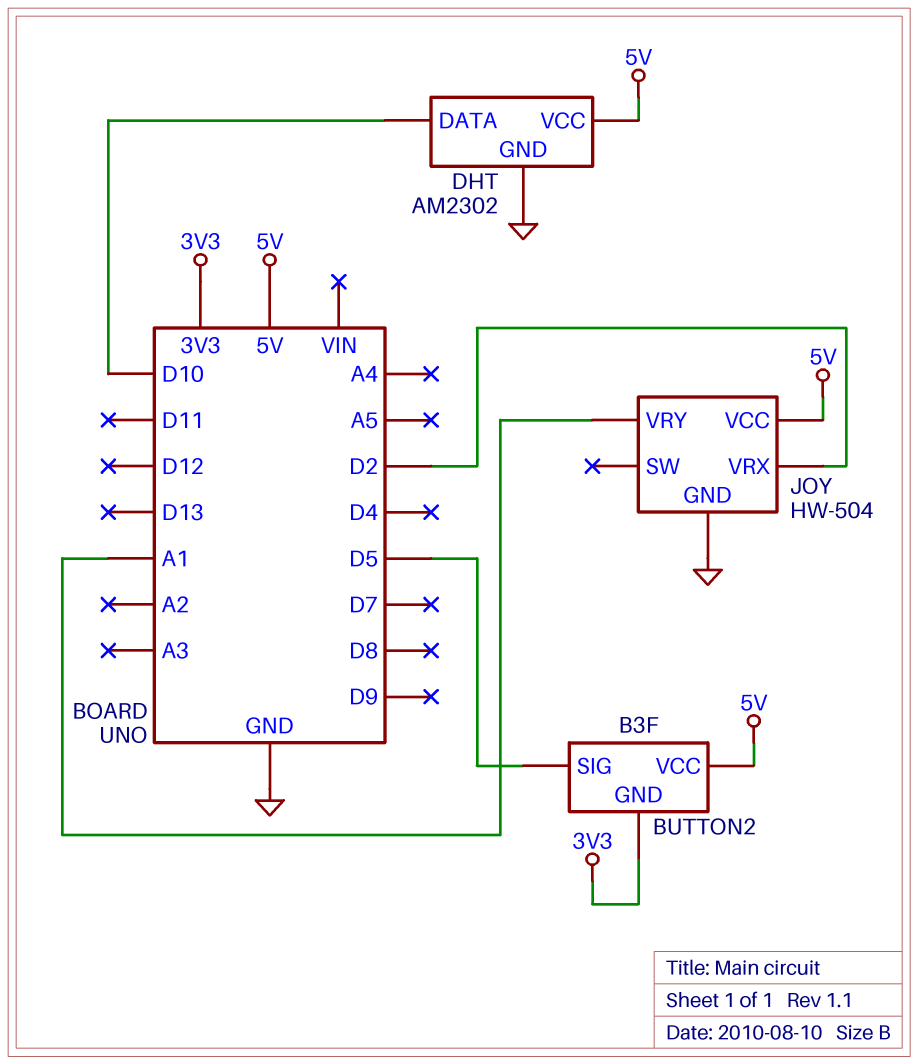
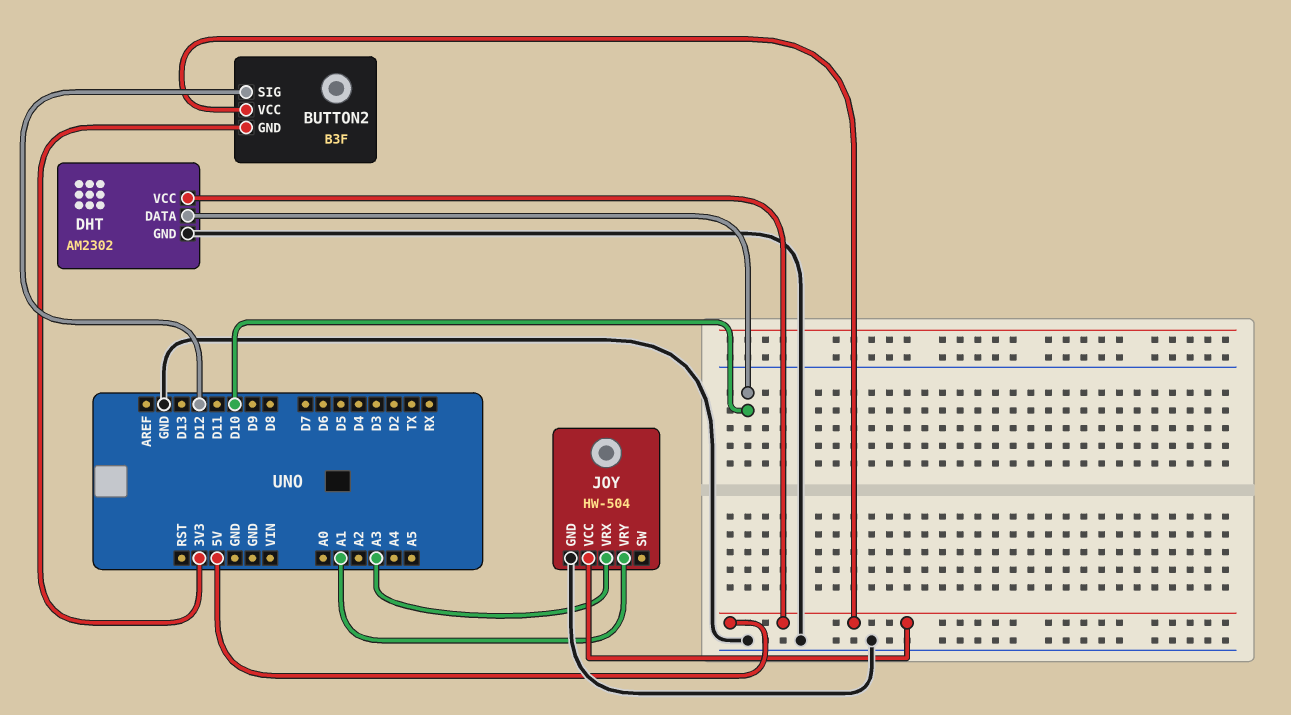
BUTTON2 pin SIG: D5 -> D12
JOY pin VRX: D2 -> A3

